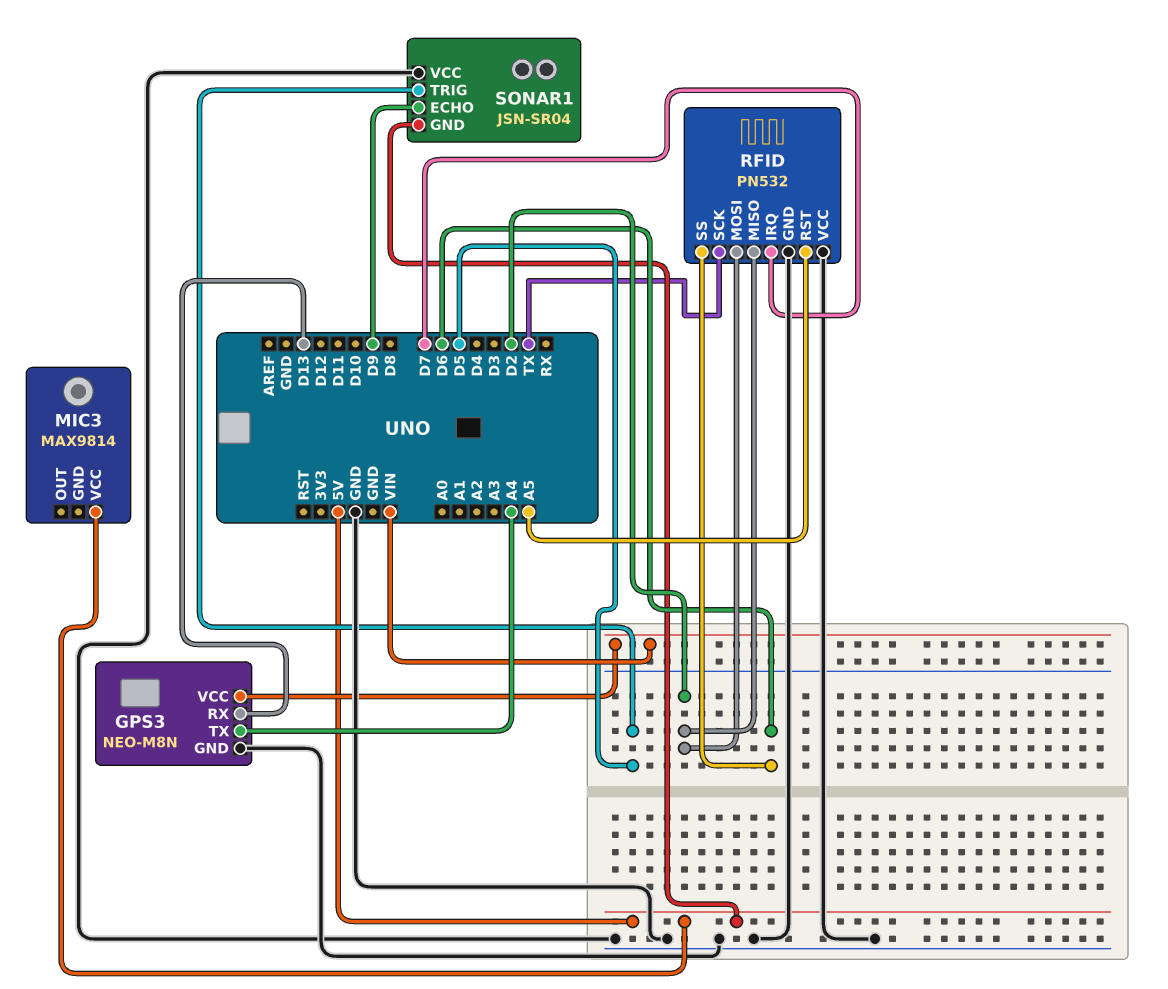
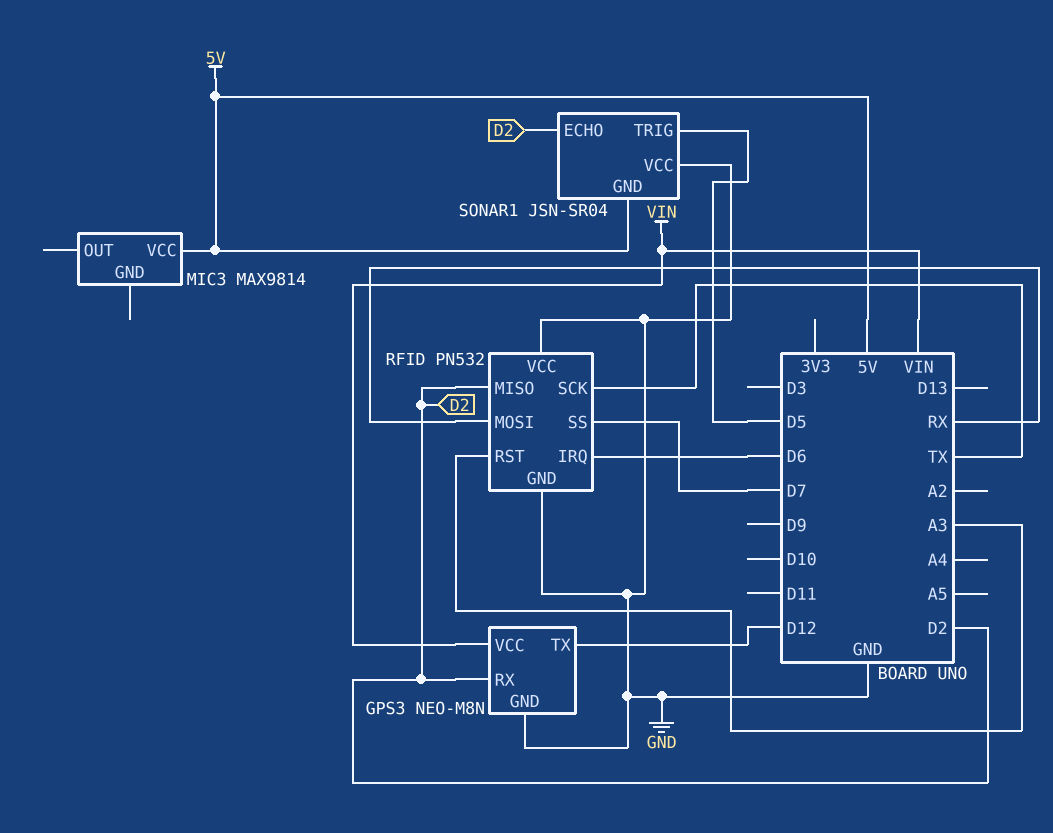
GPS3 pin RX: D13 -> D2
GPS3 pin TX: A4 -> D12
RFID pin IRQ: D7 -> D6
RFID pin MOSI: D2 -> RX
RFID pin RST: A5 -> A3
RFID pin SS: D6 -> D7
SONAR1 pin ECHO: D9 -> D2

